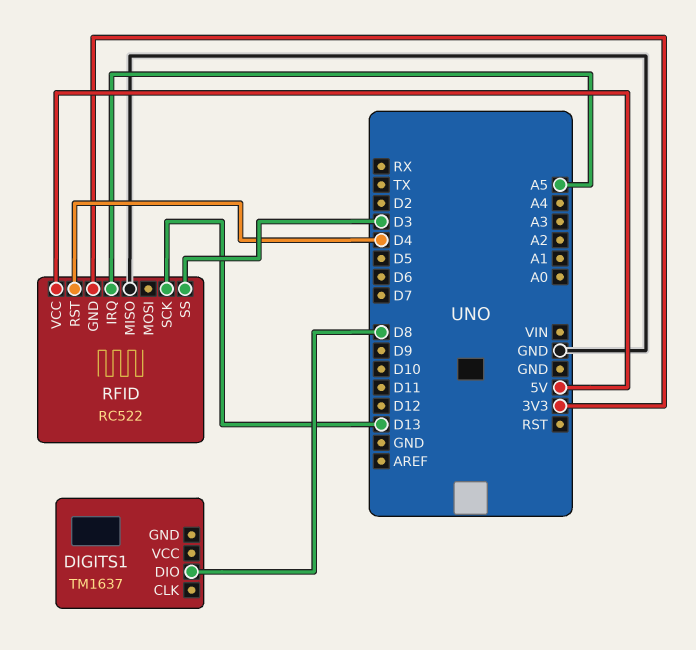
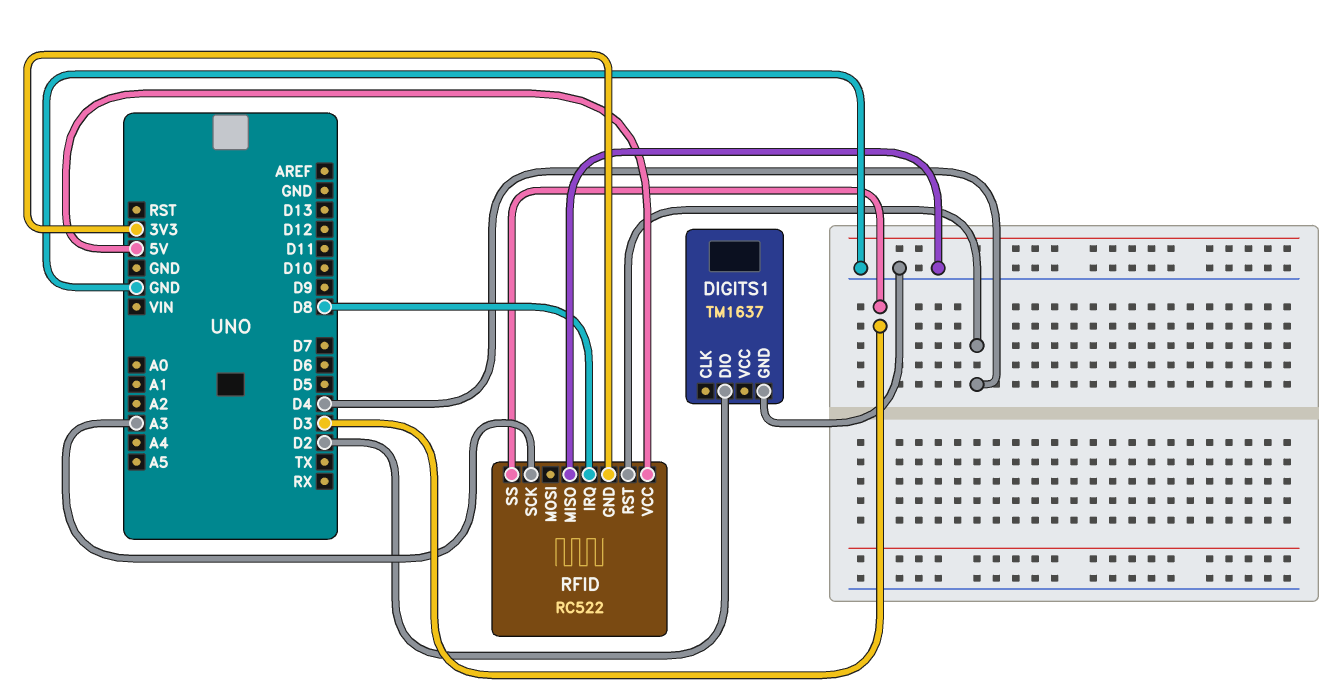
DIGITS1 pin DIO: D8 -> D2
DIGITS1 pin GND: none -> GND
RFID pin IRQ: A5 -> D8
RFID pin SCK: D13 -> A3

